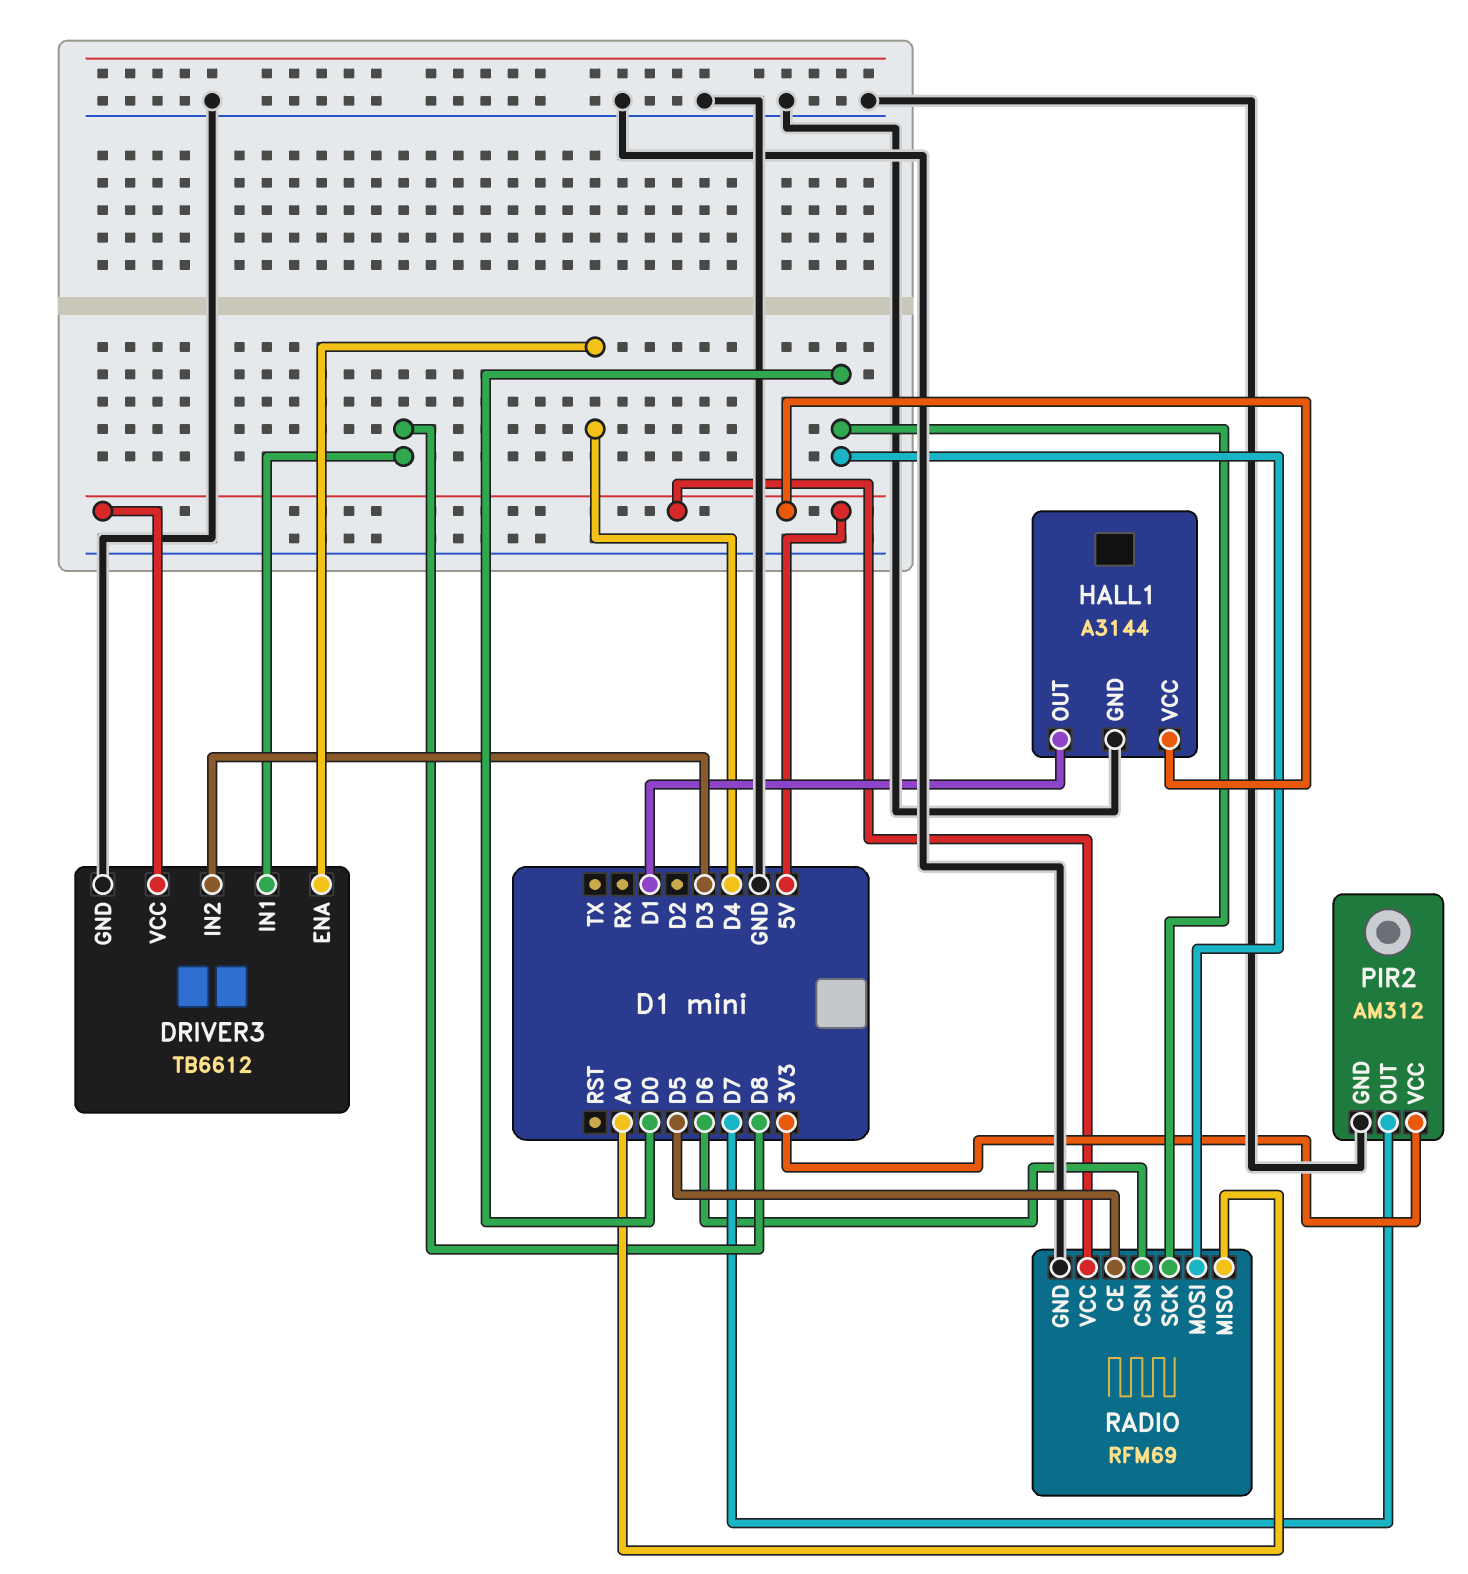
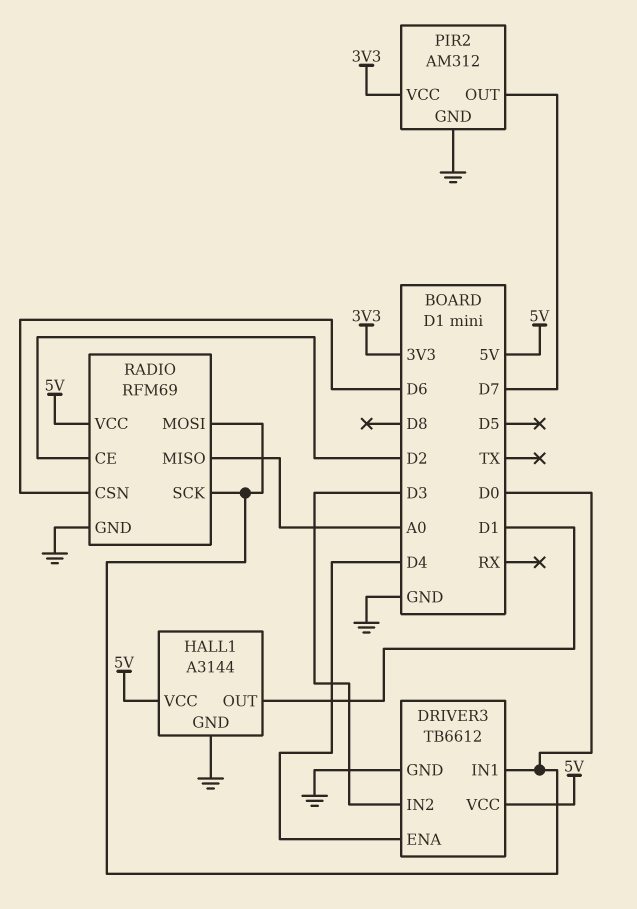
DRIVER3 pin IN1: D8 -> D0
RADIO pin CE: D5 -> D2

